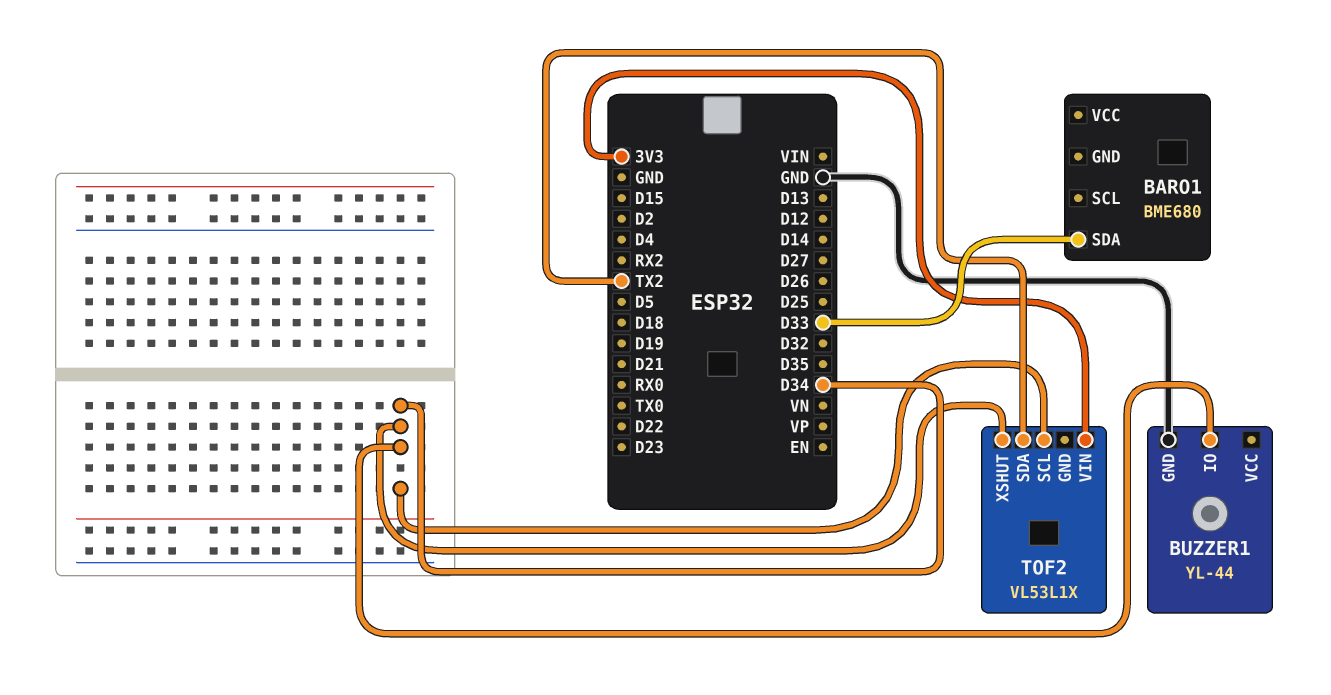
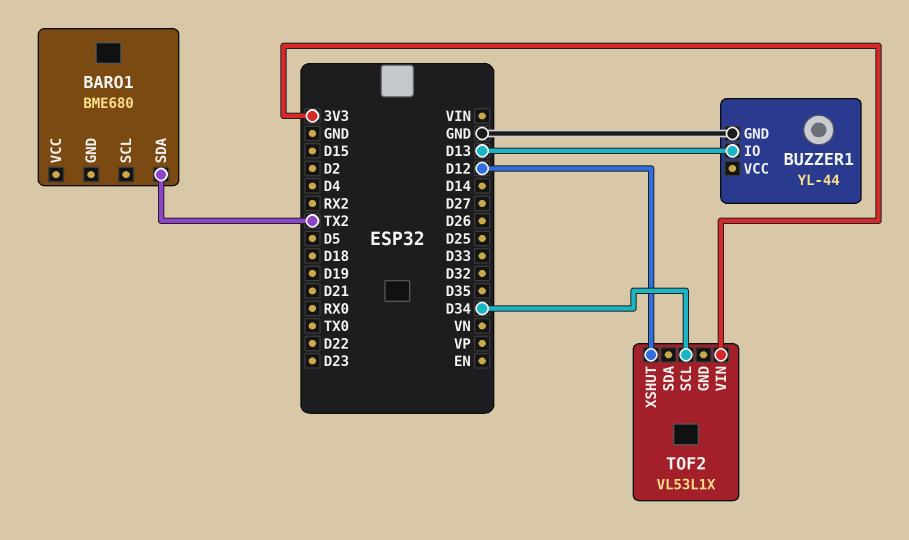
BARO1 pin SDA: D33 -> TX2
BUZZER1 pin IO: D34 -> D13
TOF2 pin SDA: TX2 -> none
TOF2 pin XSHUT: D34 -> D12

